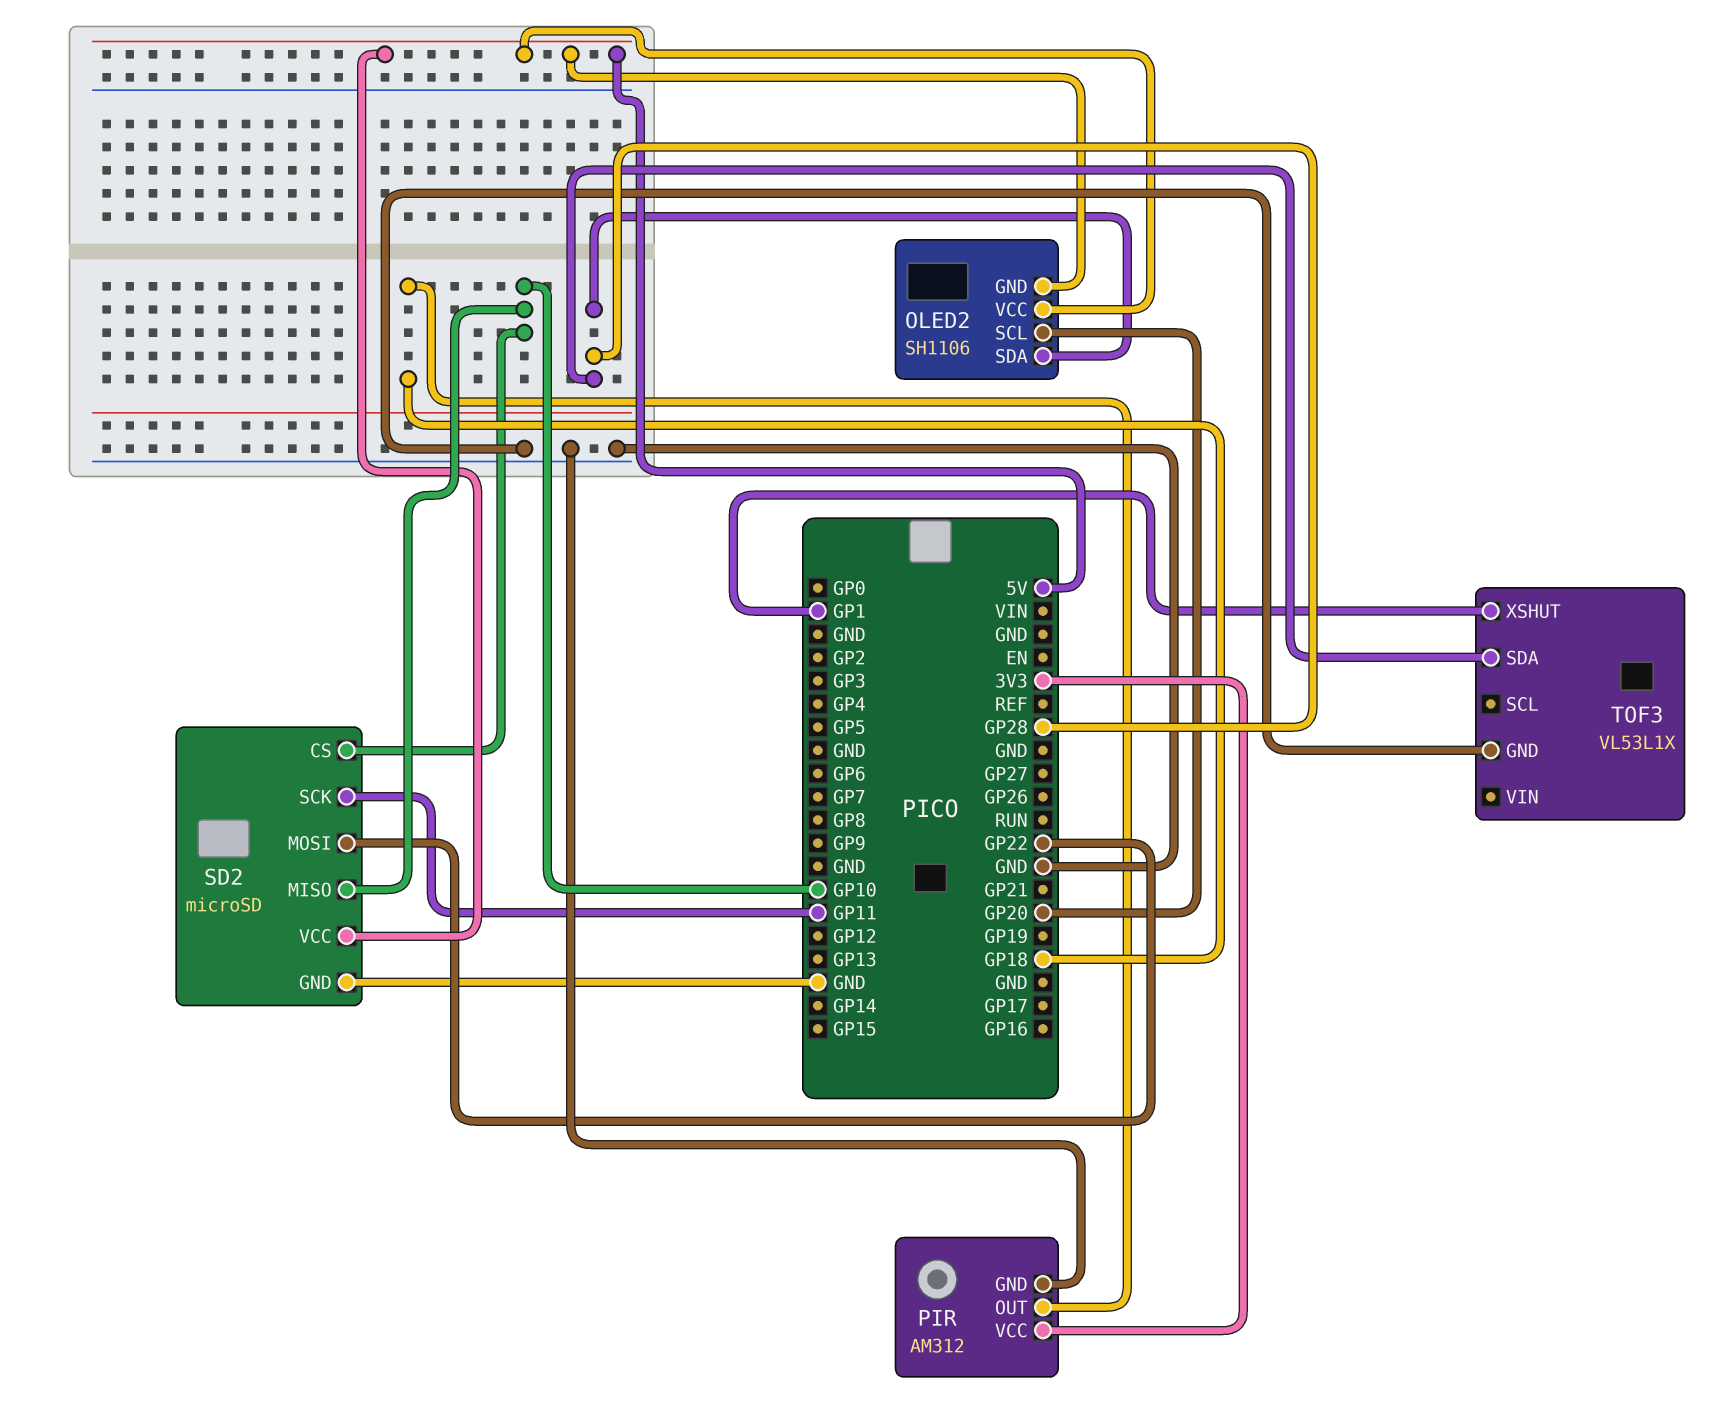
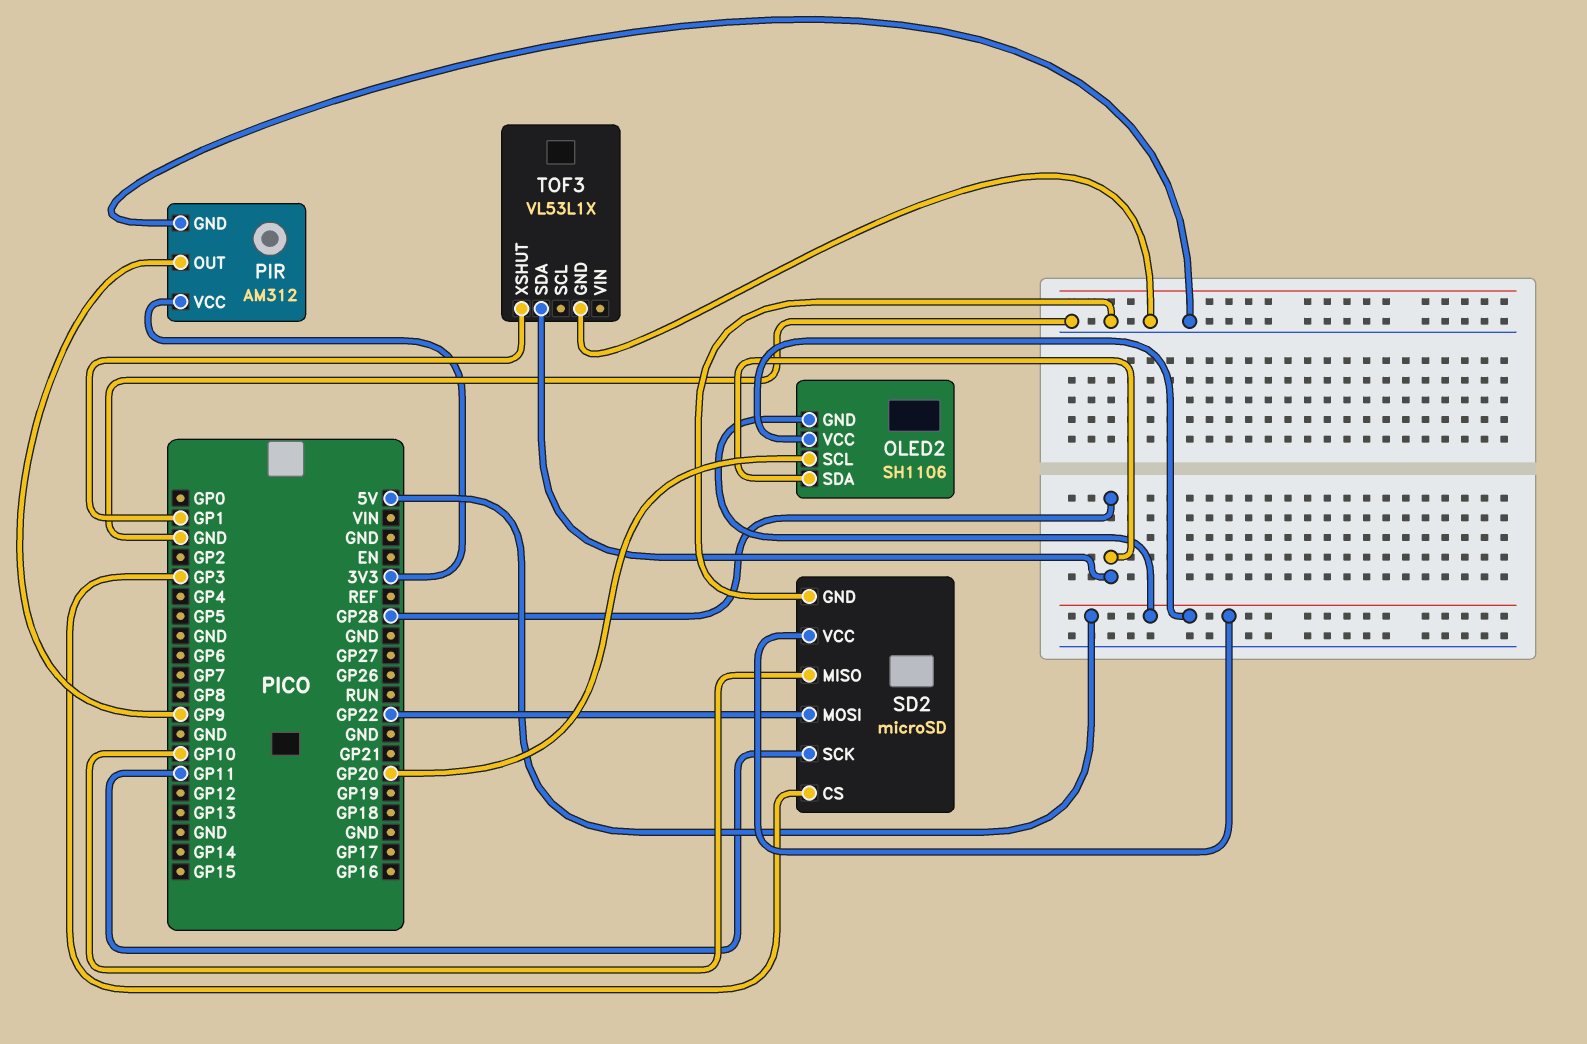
PIR pin OUT: GP18 -> GP9
SD2 pin CS: GP10 -> GP3

